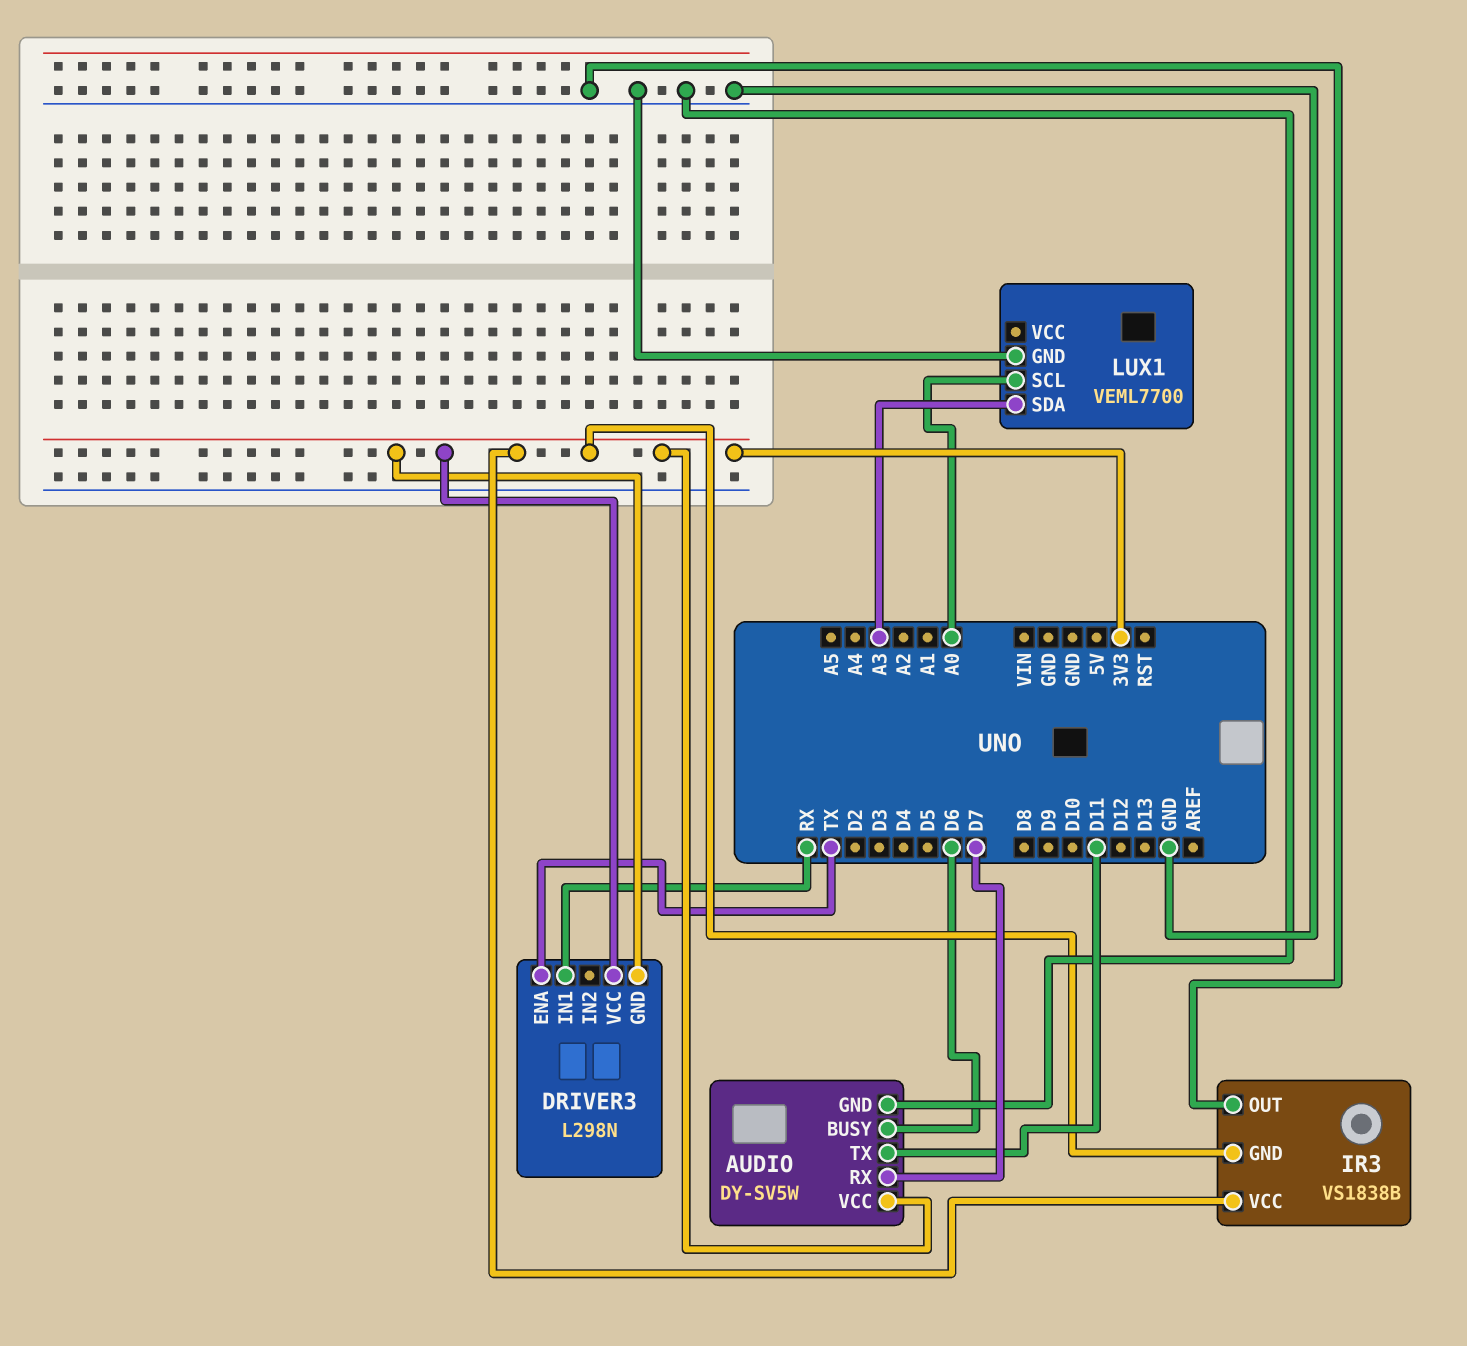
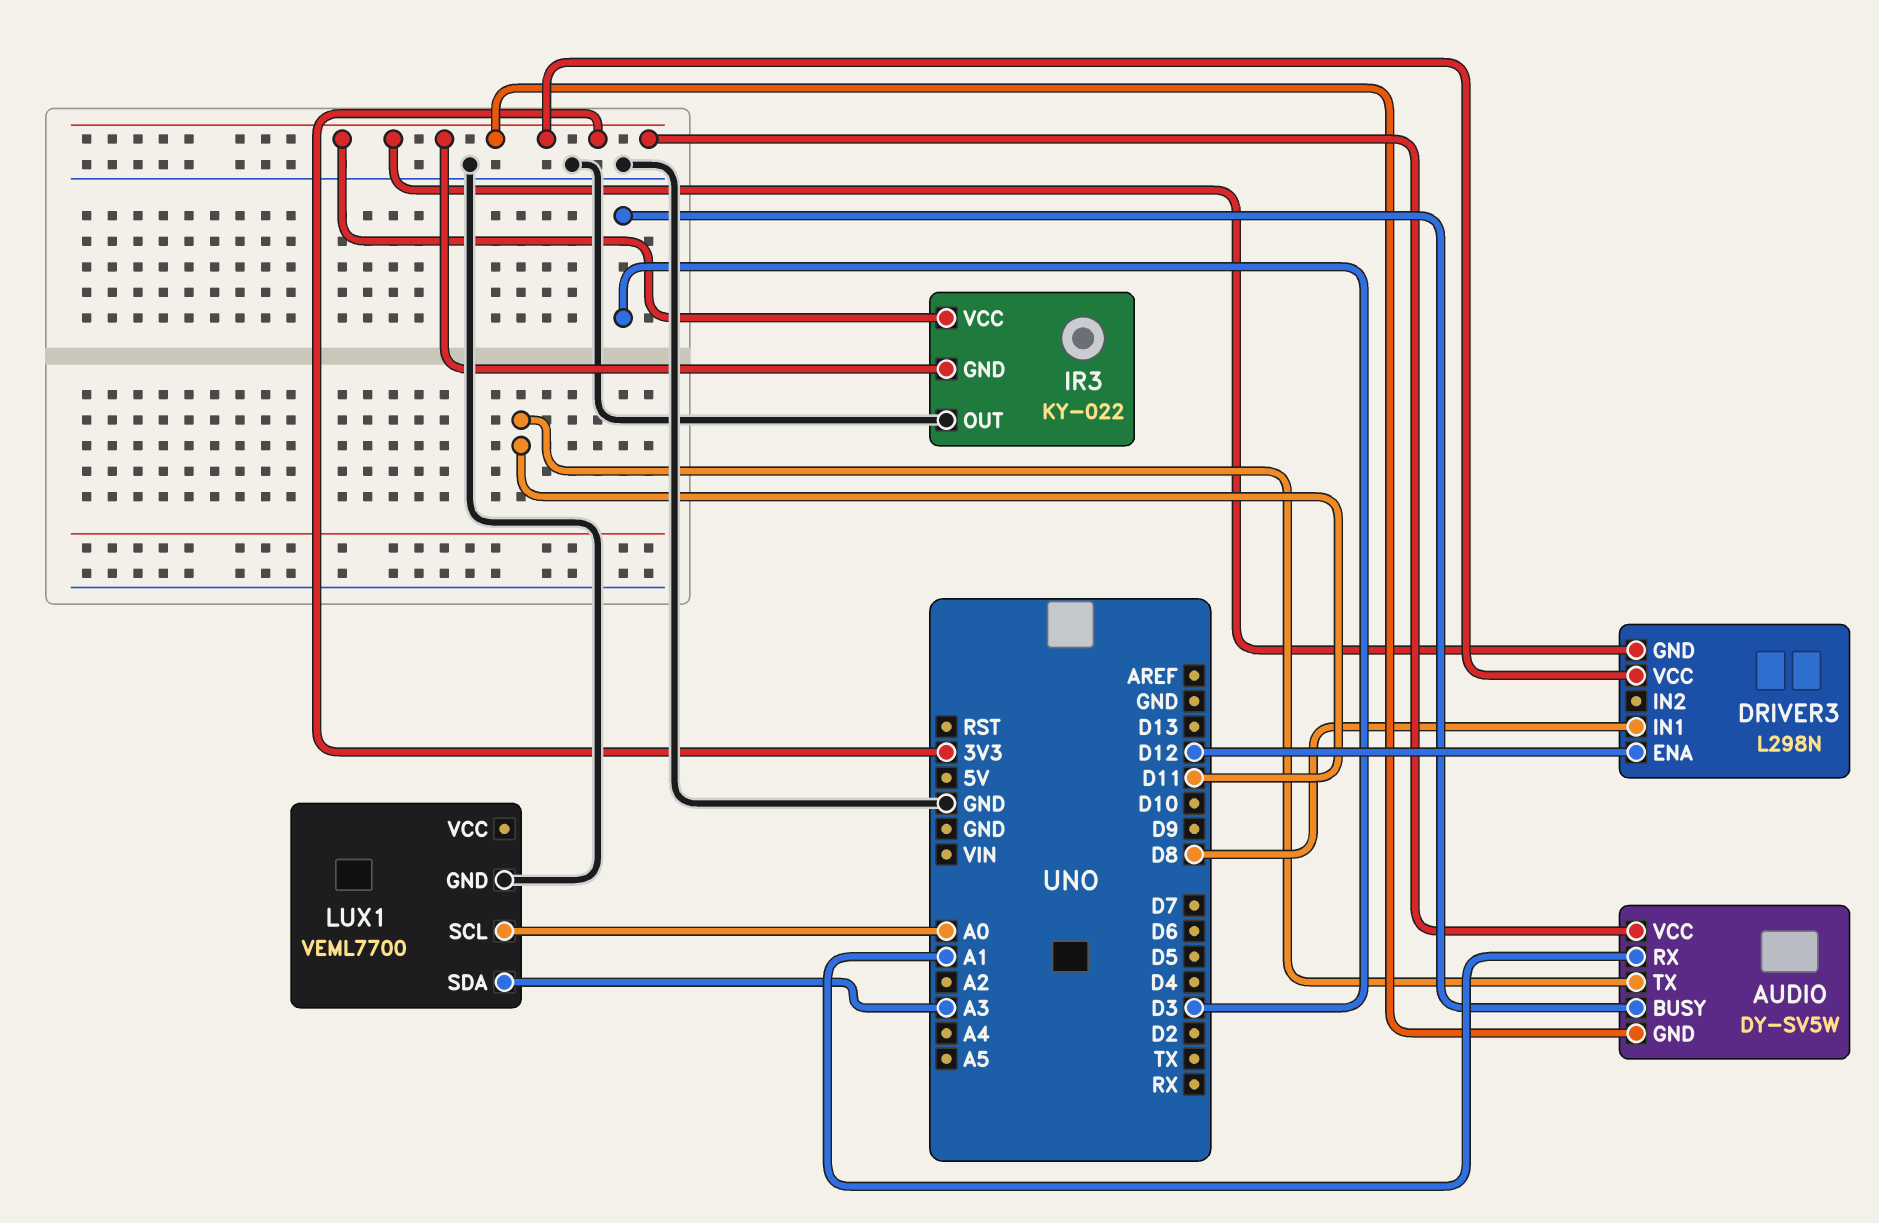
AUDIO pin BUSY: D6 -> D3
AUDIO pin GND: GND -> 3V3
AUDIO pin RX: D7 -> A1
DRIVER3 pin ENA: TX -> D12
DRIVER3 pin IN1: RX -> D8
IR3: VS1838B -> KY-022

